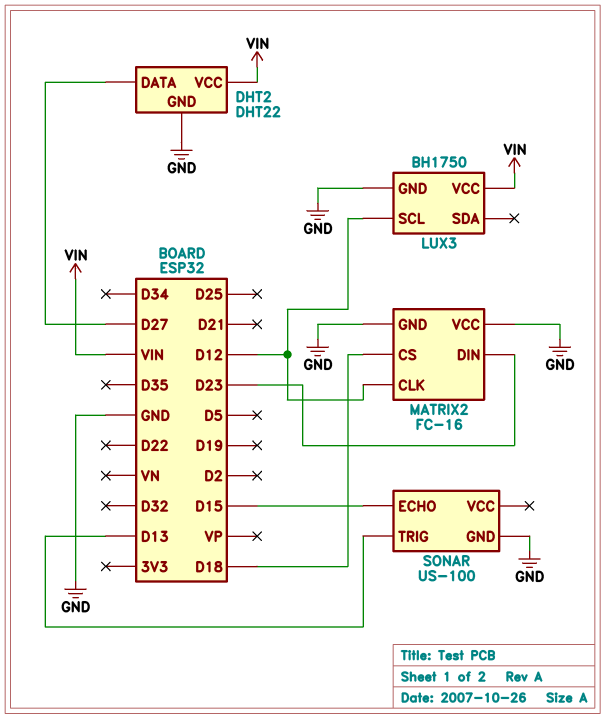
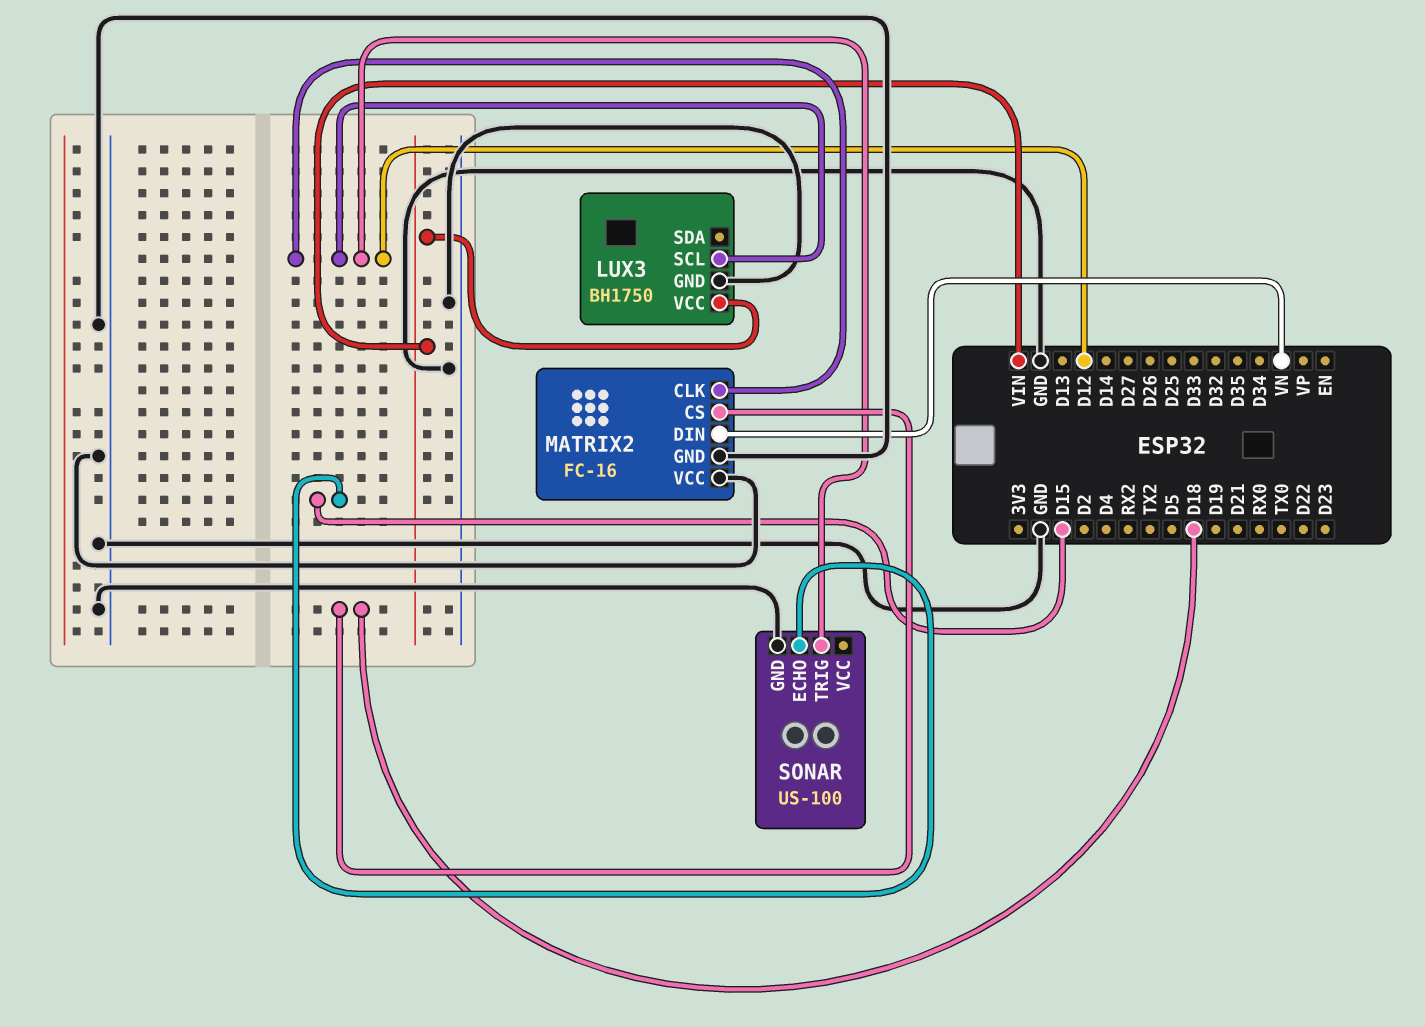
DHT2: DHT22 -> none
DHT2 pin DATA: D27 -> none
DHT2 pin GND: GND -> none
DHT2 pin VCC: VIN -> none
MATRIX2 pin DIN: D23 -> VN
SONAR pin TRIG: D13 -> D12

